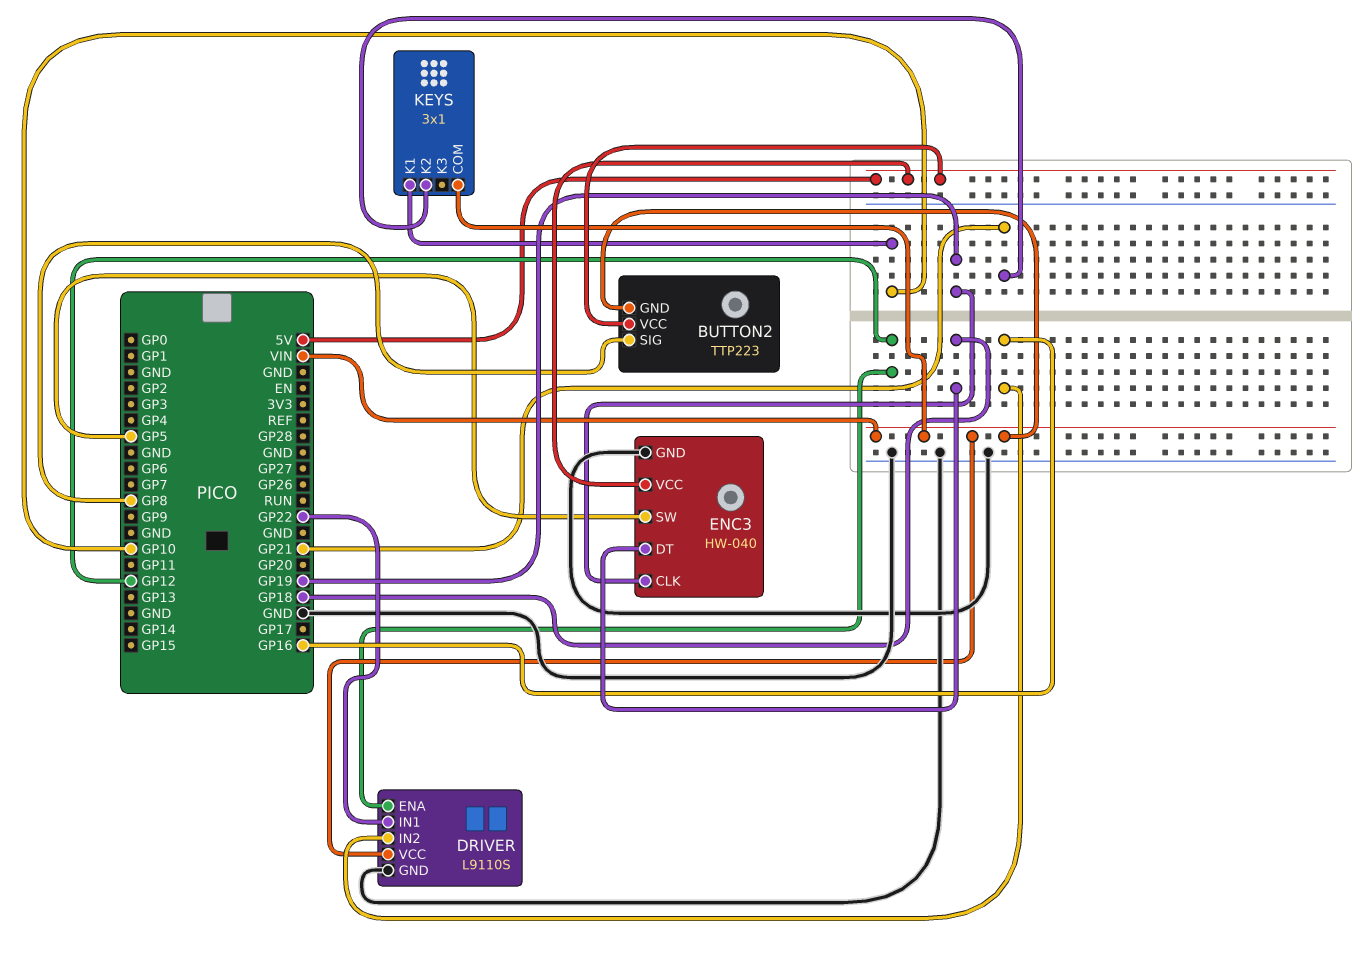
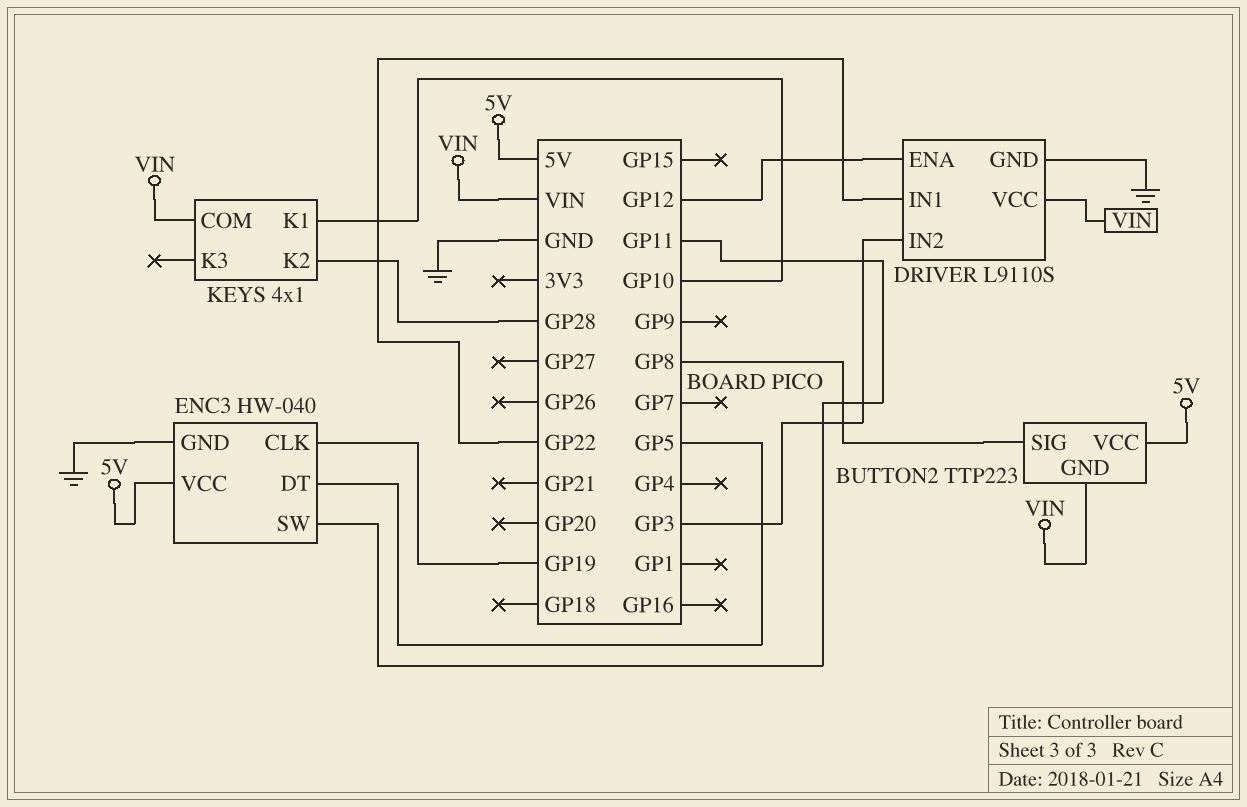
DRIVER pin IN2: GP16 -> GP3
ENC3 pin DT: GP18 -> GP5
ENC3 pin SW: GP5 -> GP11
KEYS: 3x1 -> 4x1
KEYS pin K2: GP21 -> GP28

